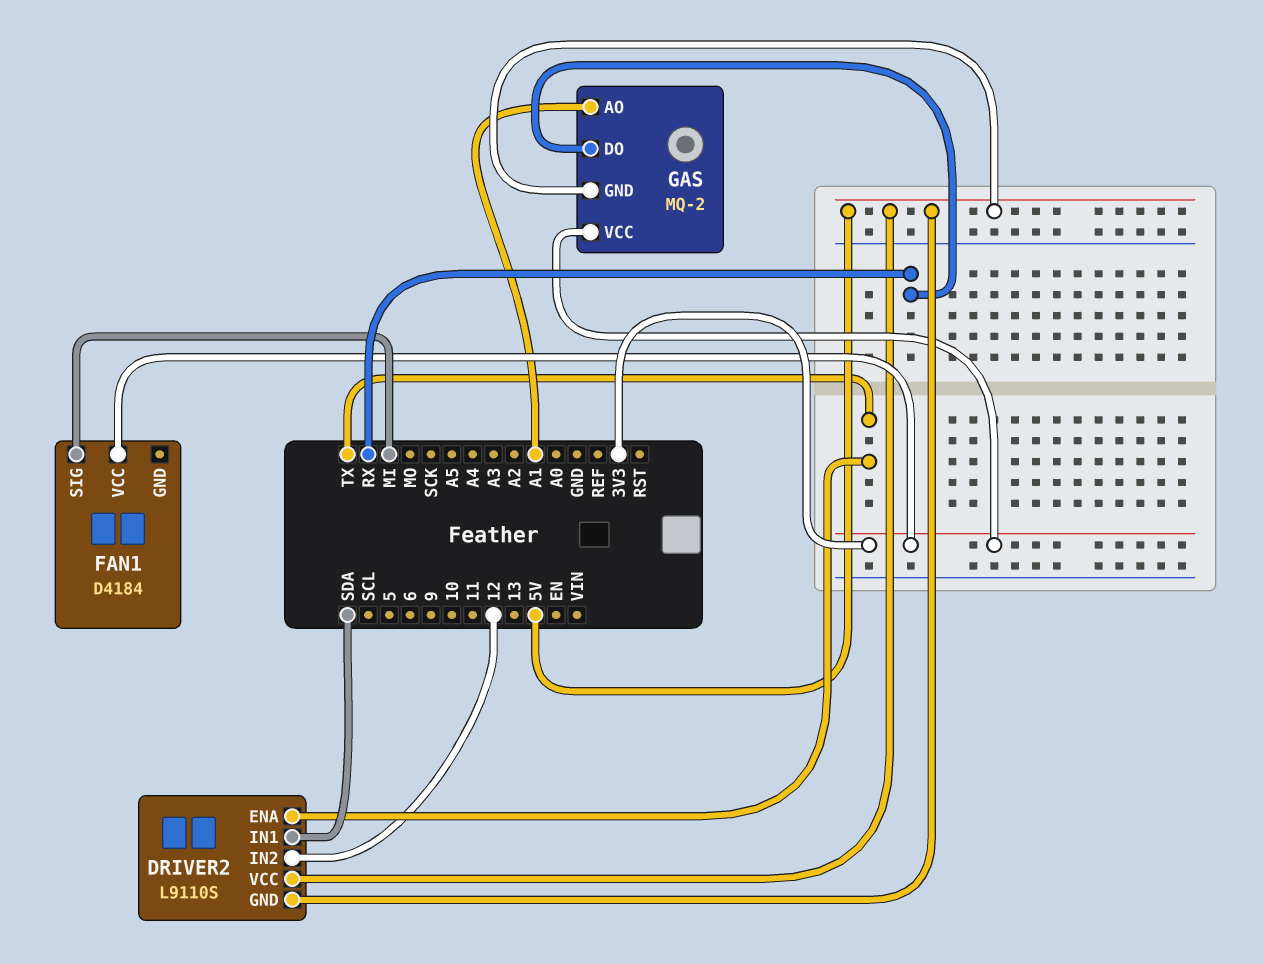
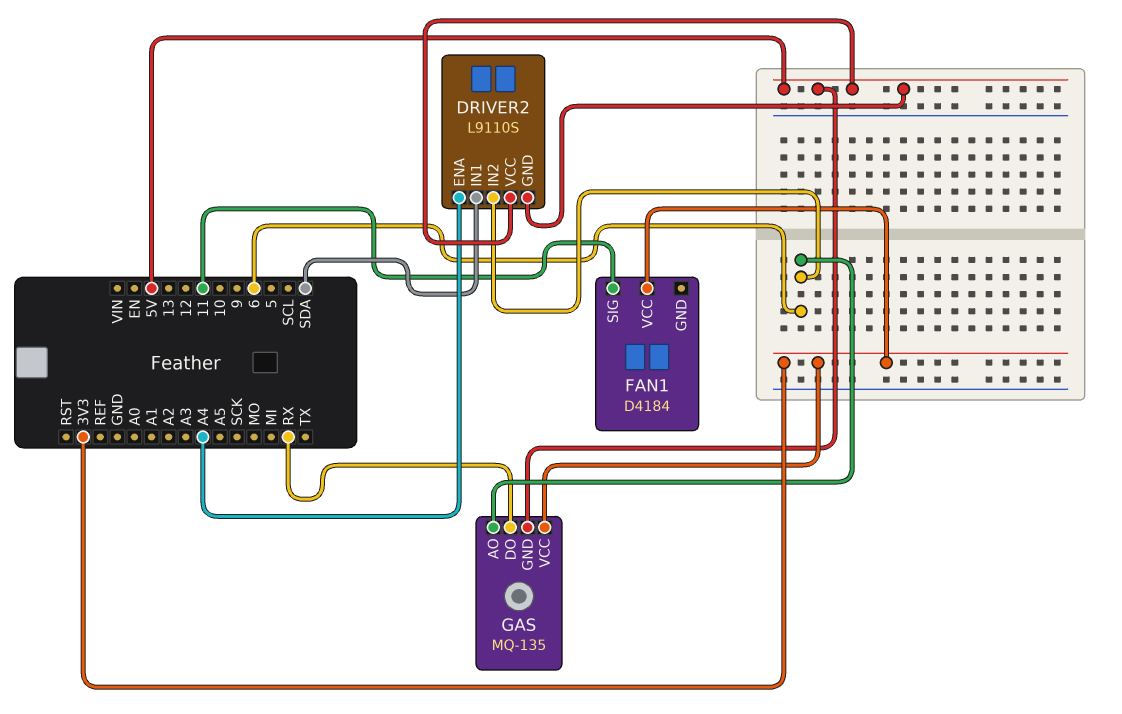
DRIVER2 pin ENA: TX -> A4
DRIVER2 pin IN2: 12 -> 6
FAN1 pin SIG: MI -> 11
GAS: MQ-2 -> MQ-135
GAS pin AO: A1 -> 6

